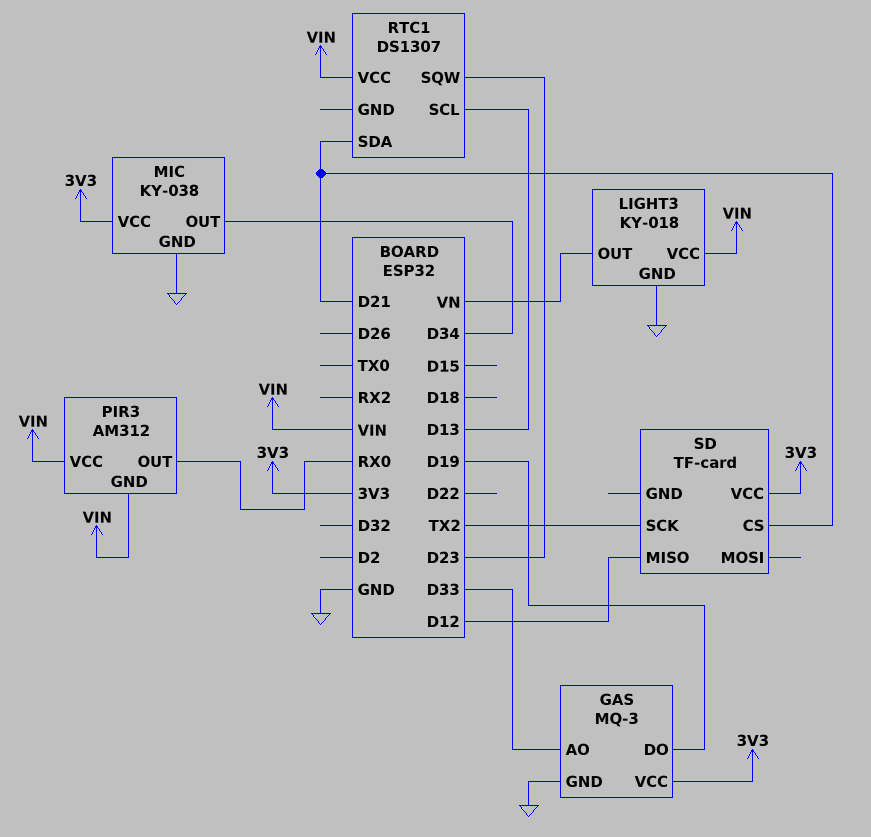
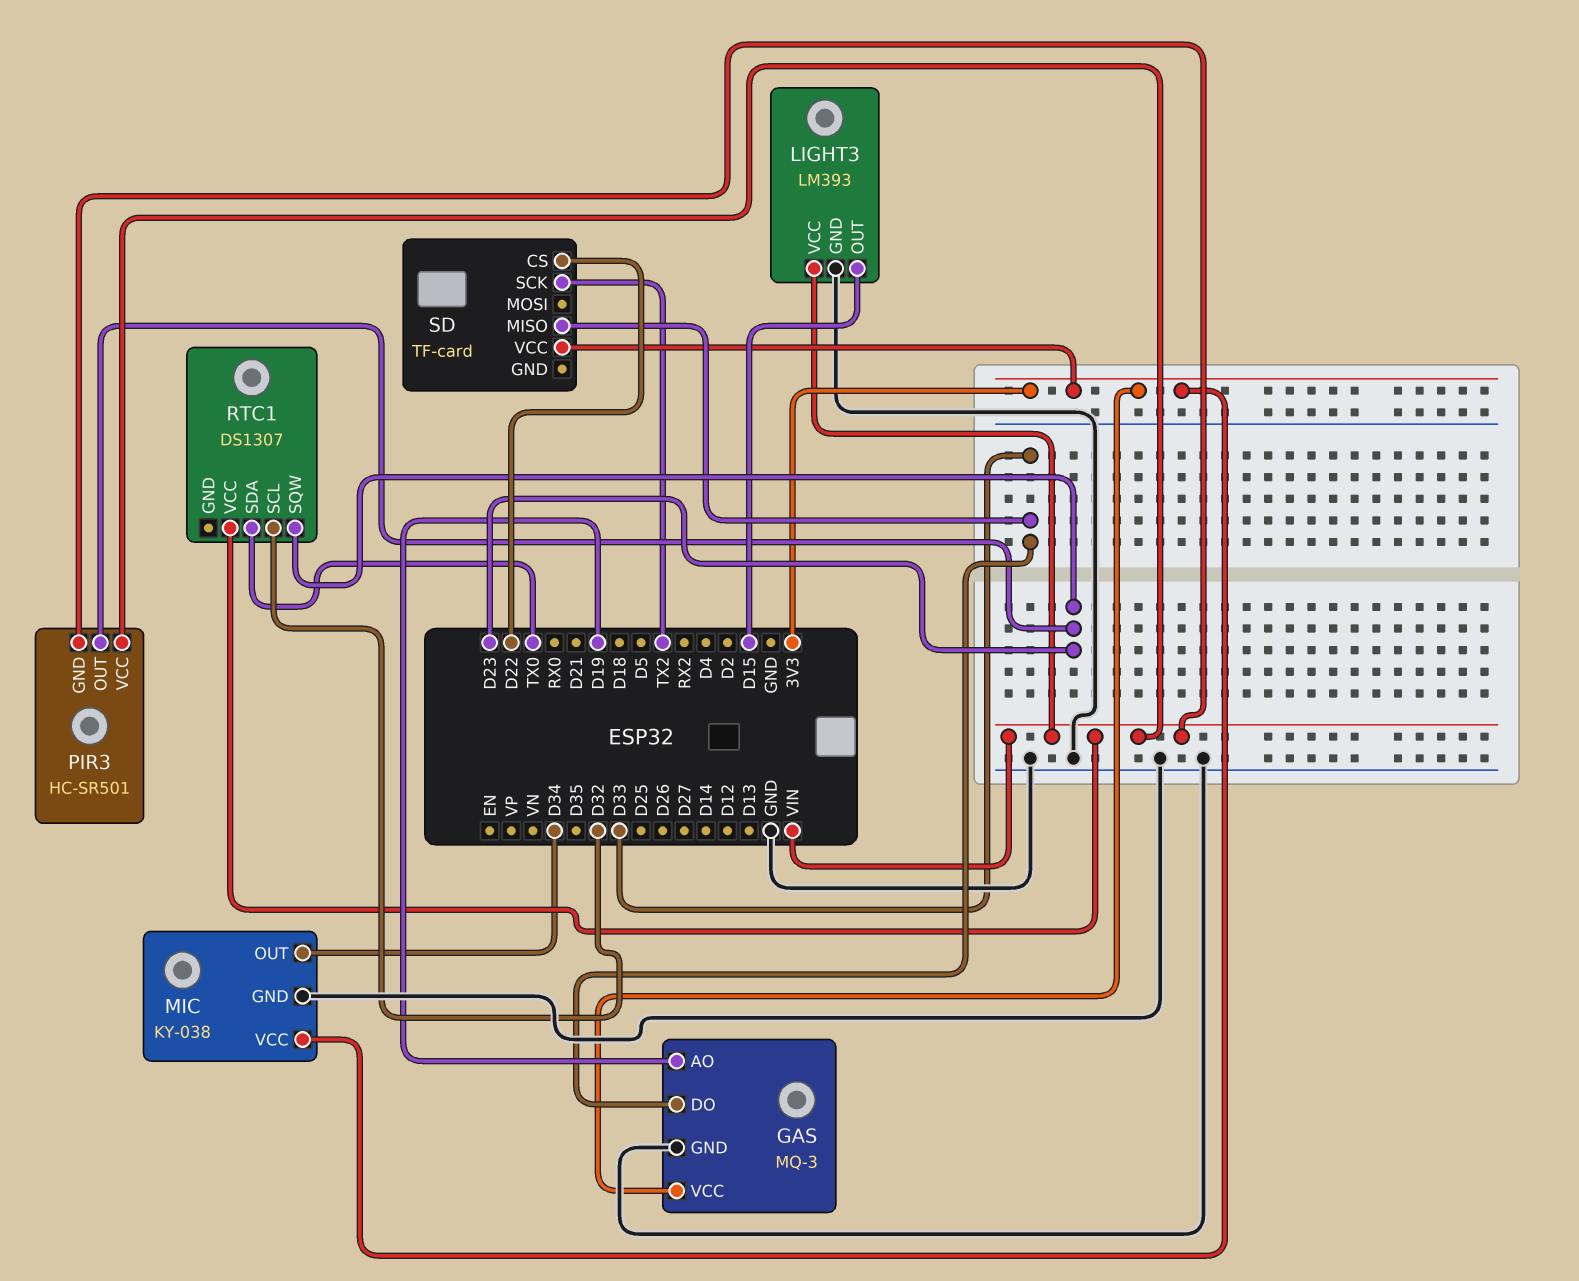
GAS pin AO: D33 -> D19
GAS pin DO: D19 -> D33
LIGHT3: KY-018 -> LM393
LIGHT3 pin OUT: VN -> D15
PIR3: AM312 -> HC-SR501
PIR3 pin OUT: RX0 -> D23
RTC1 pin SCL: D13 -> D32
RTC1 pin SDA: D21 -> TX0
SD pin CS: D21 -> D22
SD pin MISO: D12 -> D33

